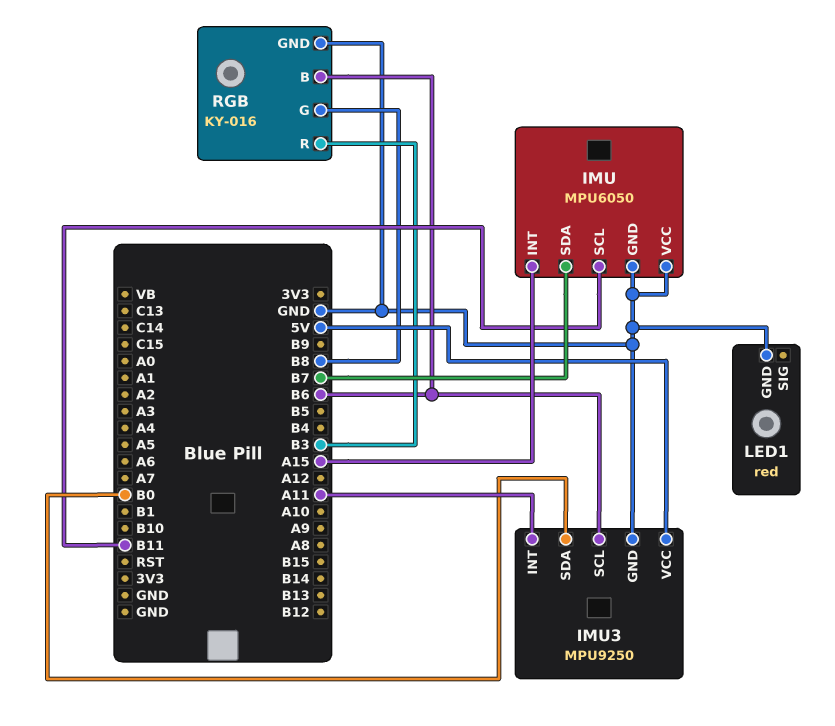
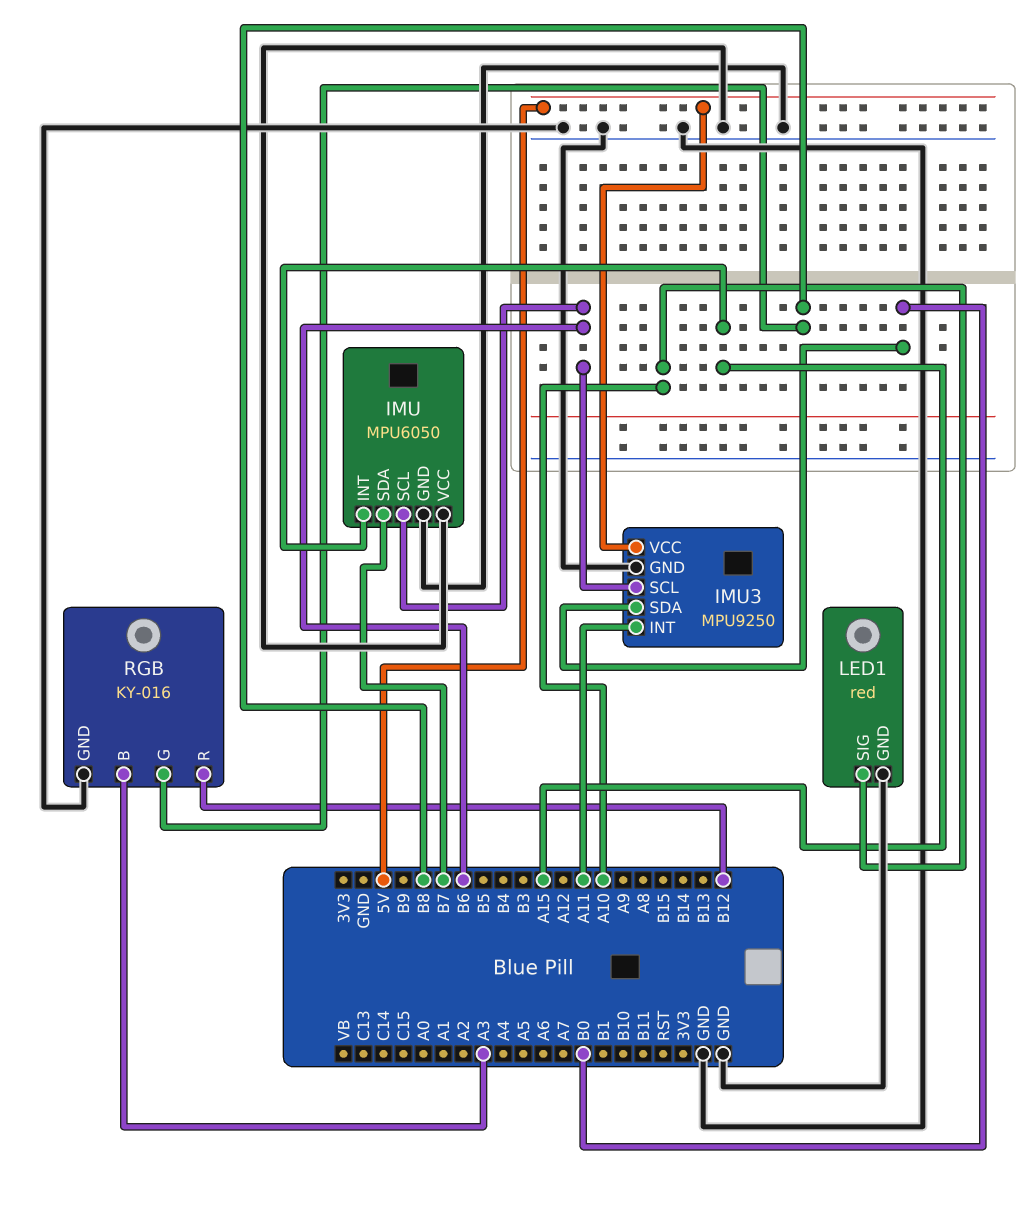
IMU pin SCL: B11 -> B6
LED1 pin SIG: none -> A10
RGB pin B: B6 -> A3
RGB pin R: B3 -> B12

